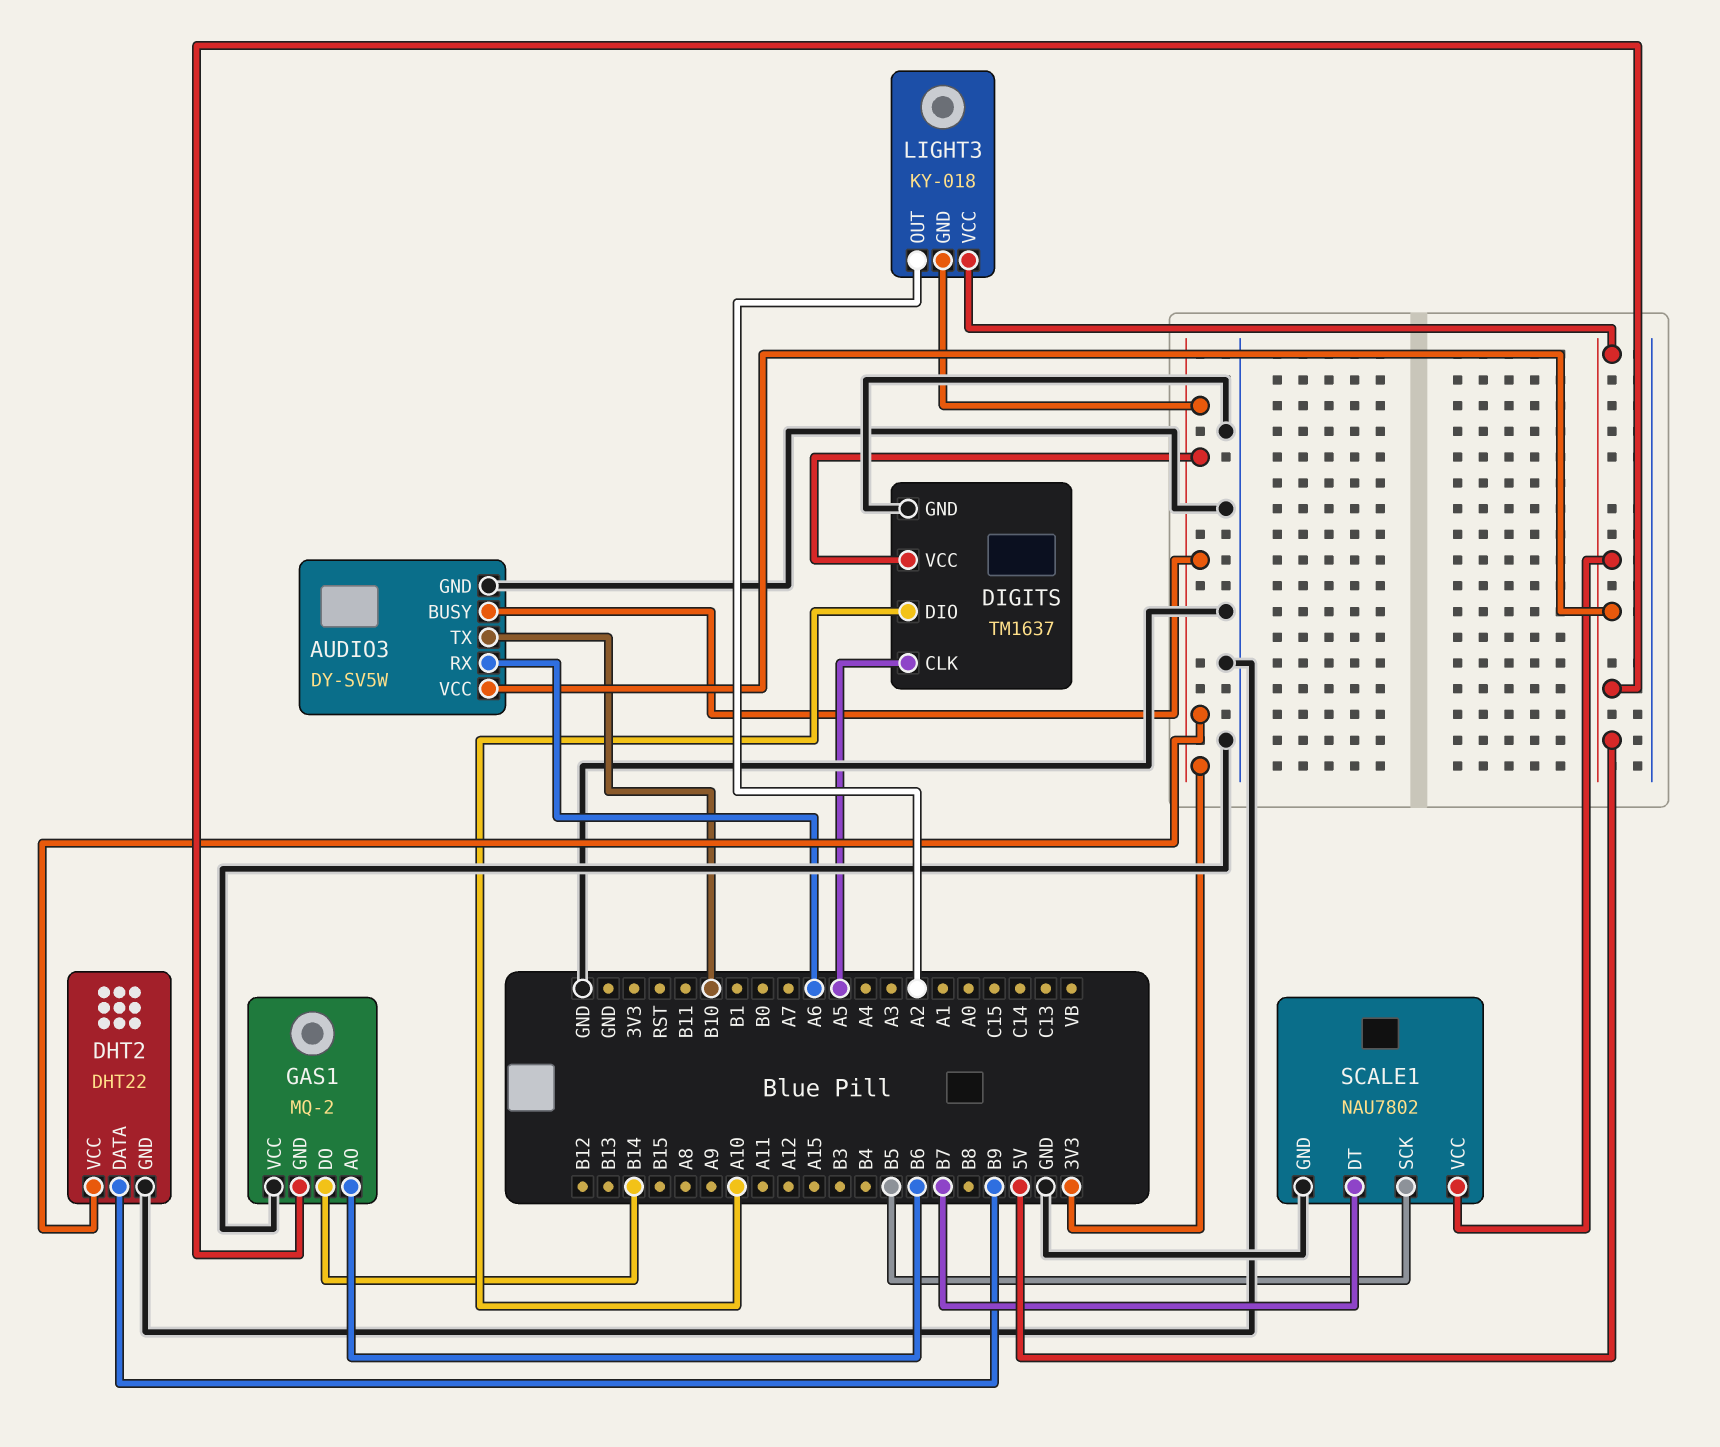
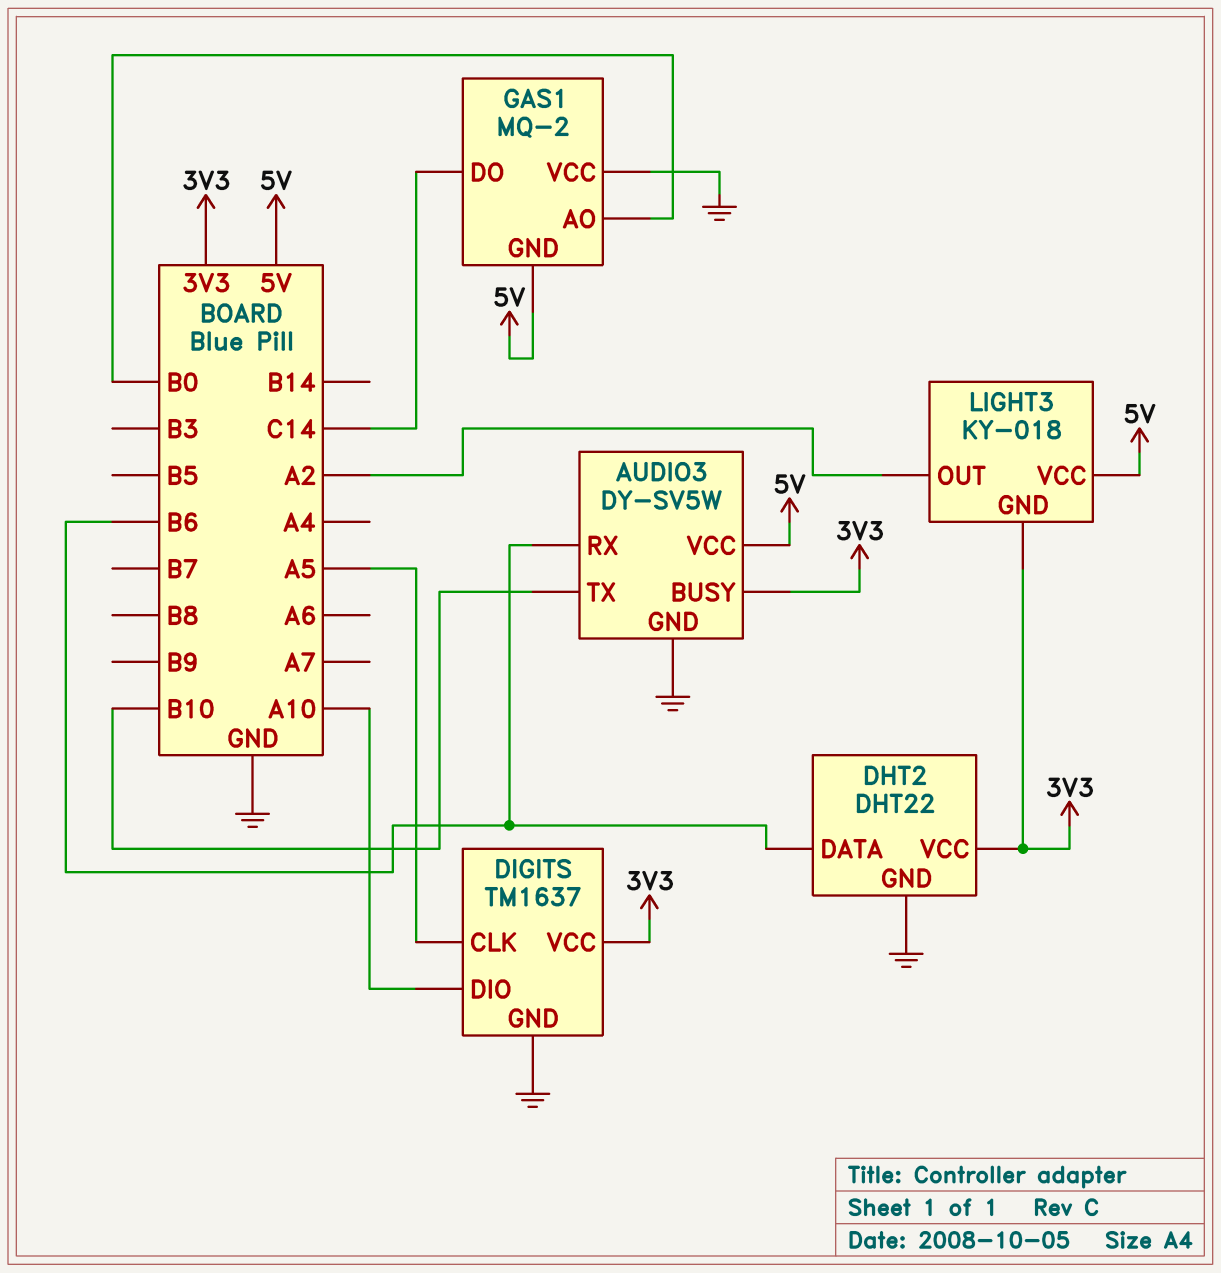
AUDIO3 pin RX: A6 -> B6
DHT2 pin DATA: B9 -> B6
GAS1 pin AO: B6 -> B0
GAS1 pin DO: B14 -> C14
SCALE1: NAU7802 -> none
SCALE1 pin DT: B7 -> none
SCALE1 pin GND: GND -> none
SCALE1 pin SCK: B5 -> none
SCALE1 pin VCC: 5V -> none

